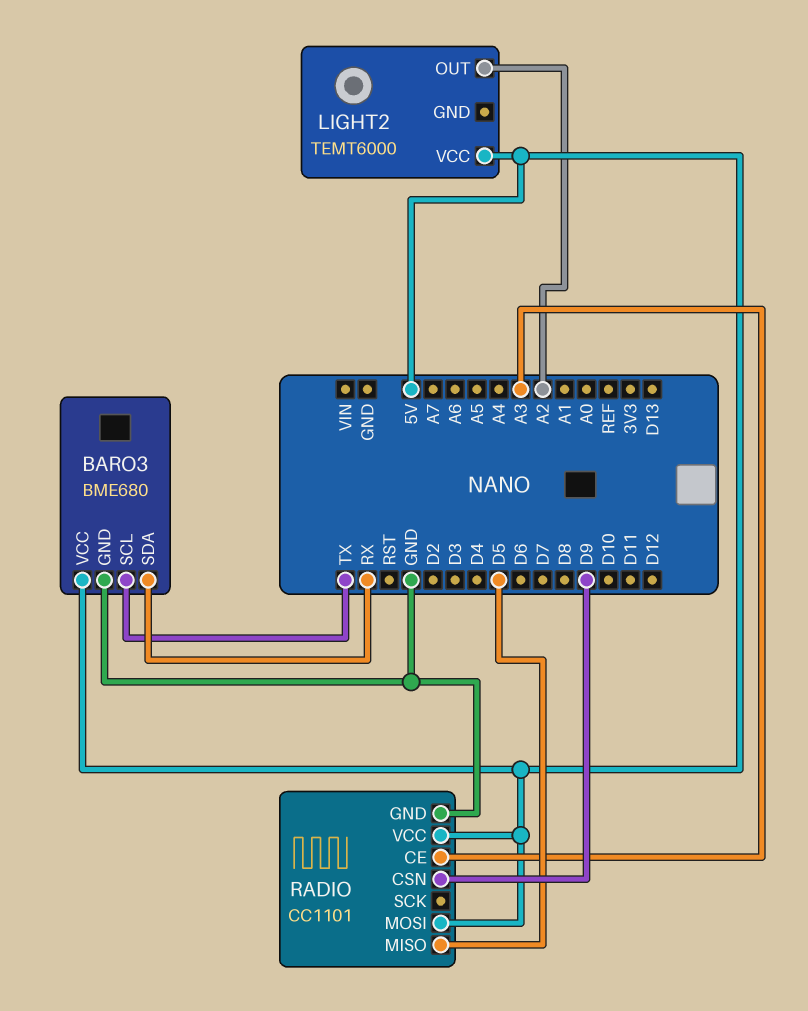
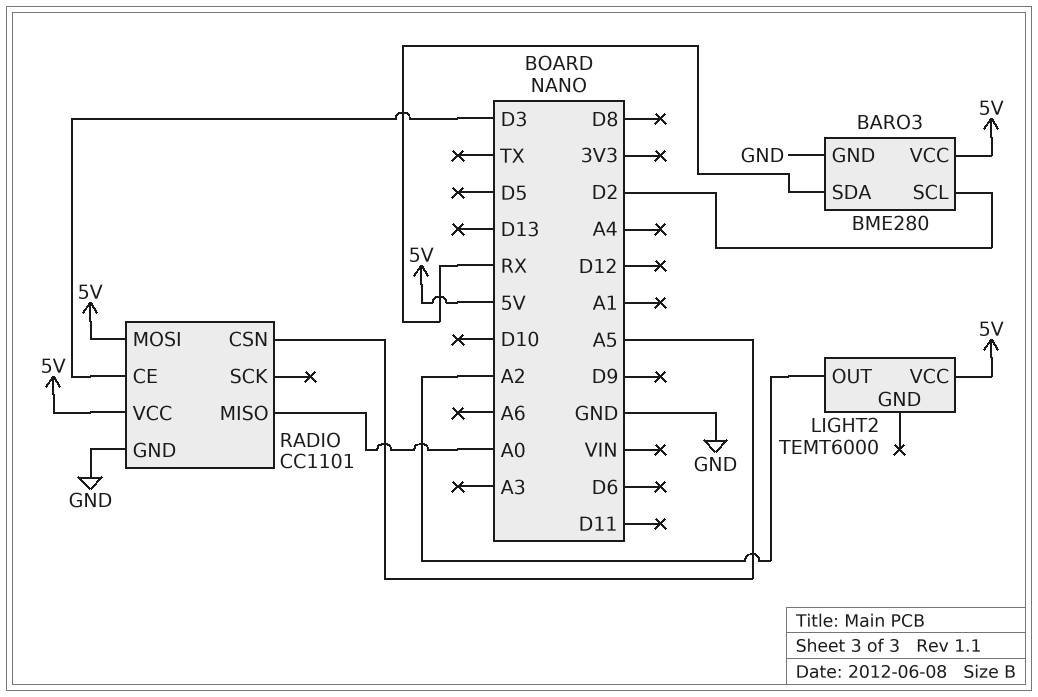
BARO3: BME680 -> BME280
BARO3 pin SCL: TX -> D2
RADIO pin CE: A3 -> D3
RADIO pin CSN: D9 -> A5
RADIO pin MISO: D5 -> A0

